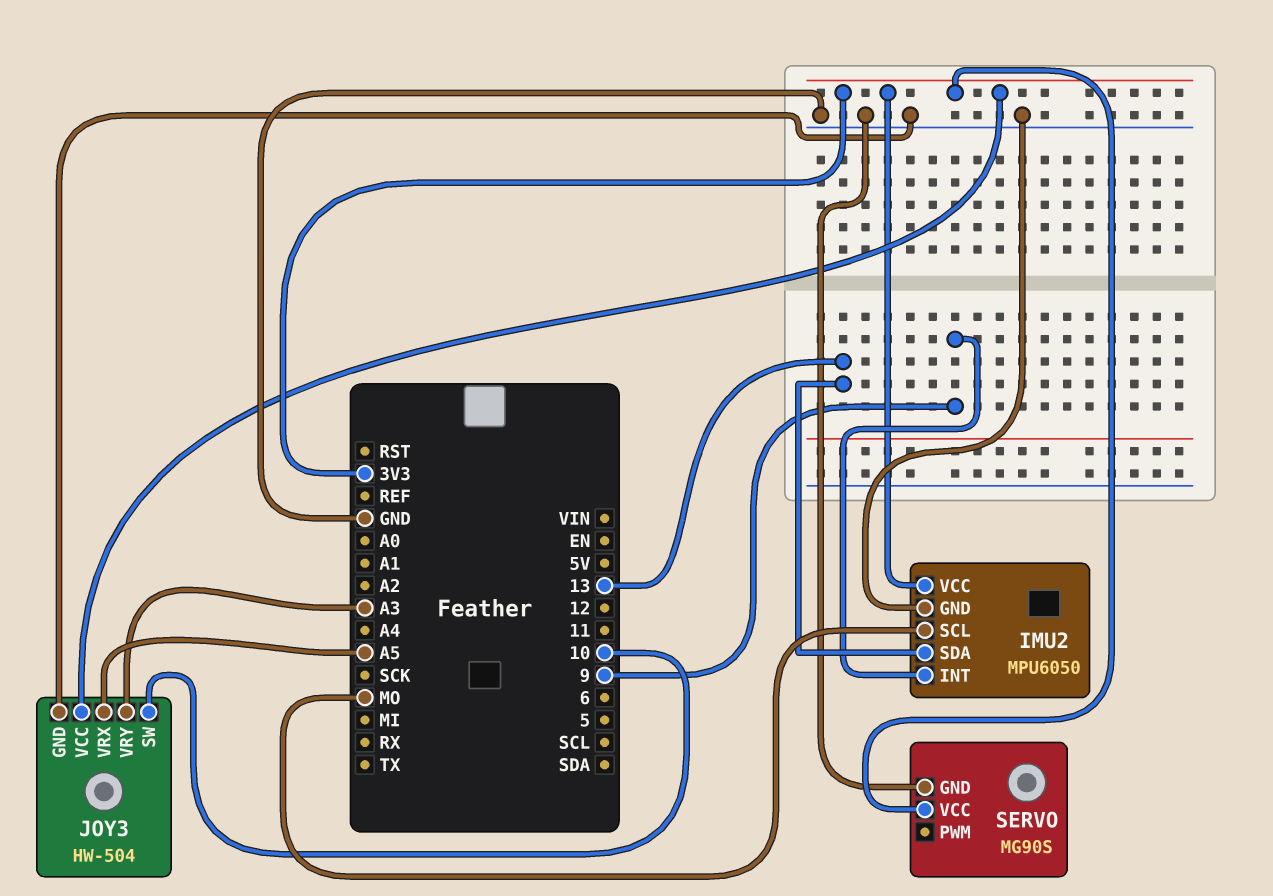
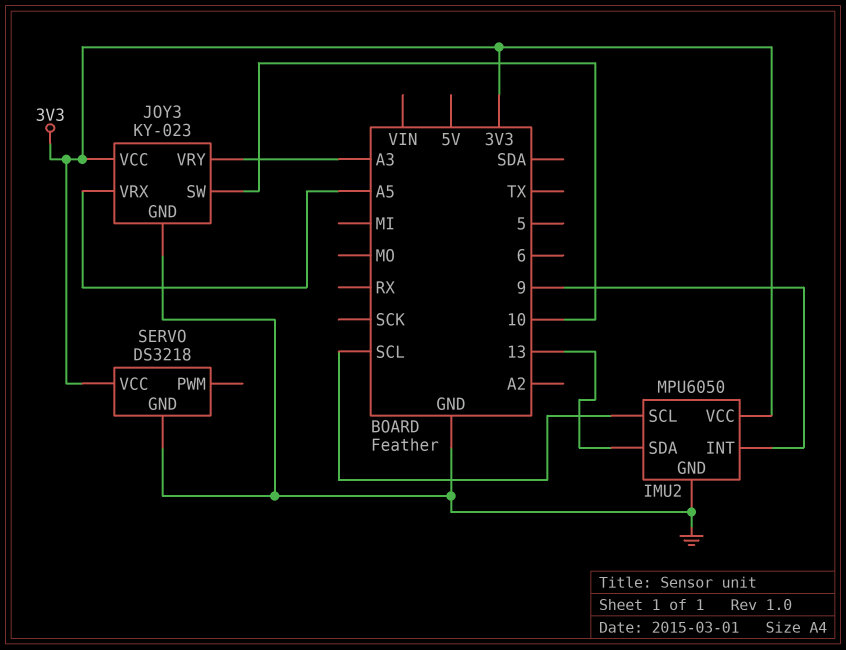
IMU2 pin SCL: MO -> SCL
JOY3: HW-504 -> KY-023
SERVO: MG90S -> DS3218

